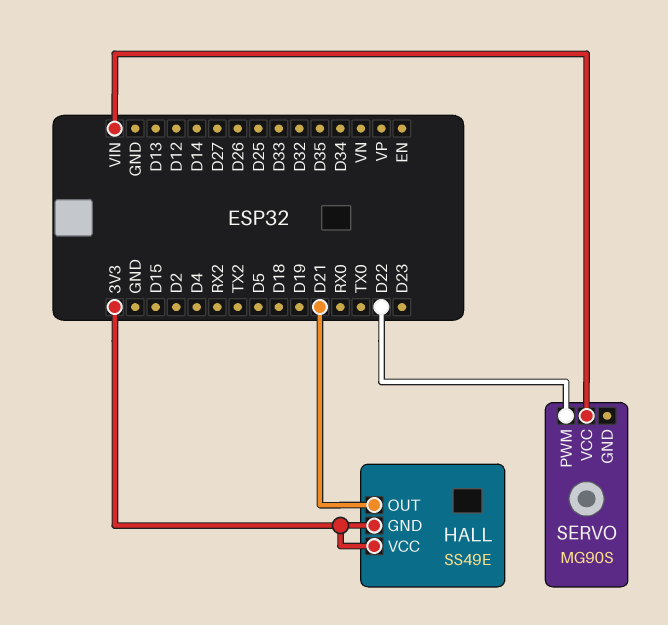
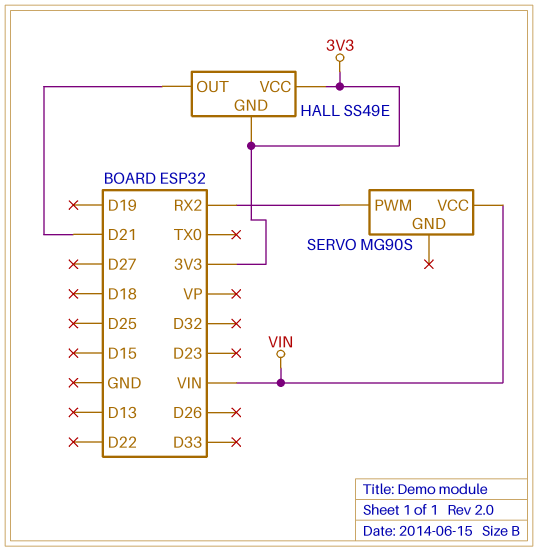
SERVO pin PWM: D22 -> RX2

